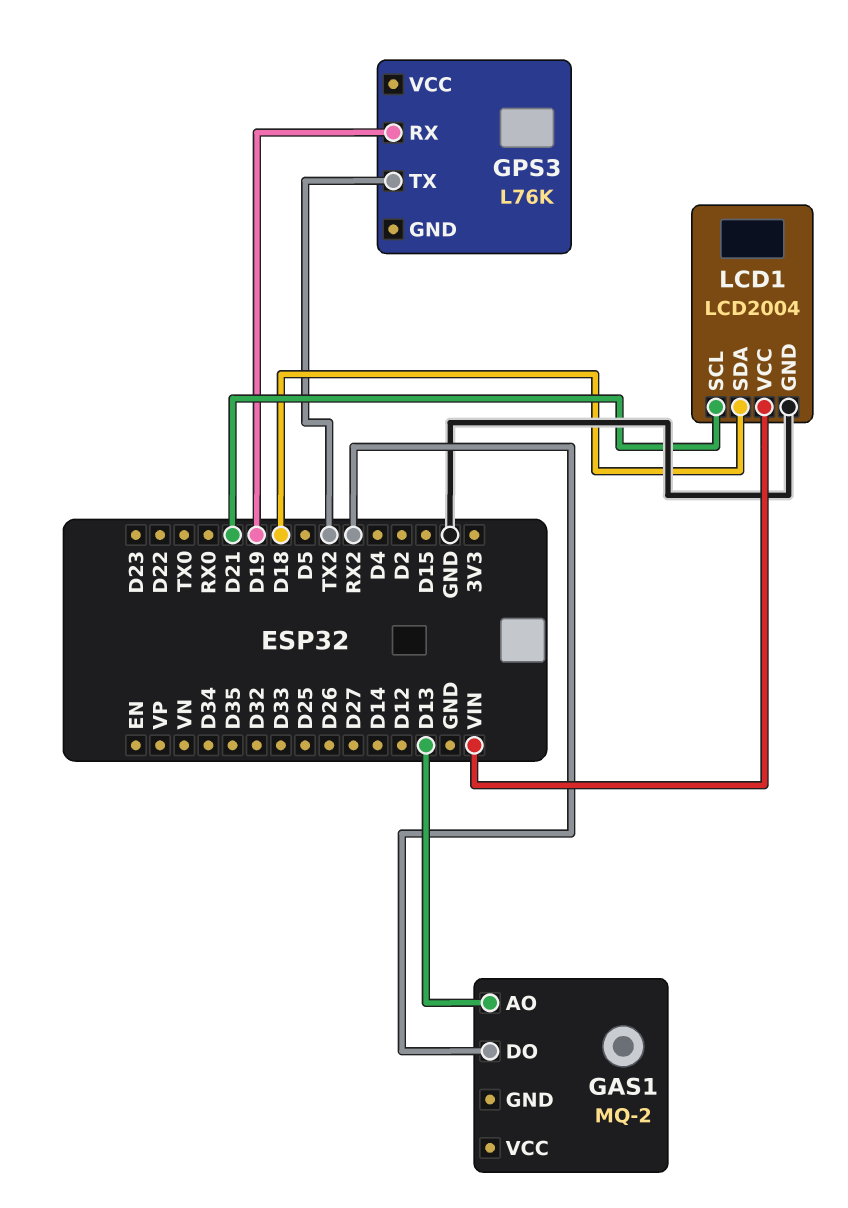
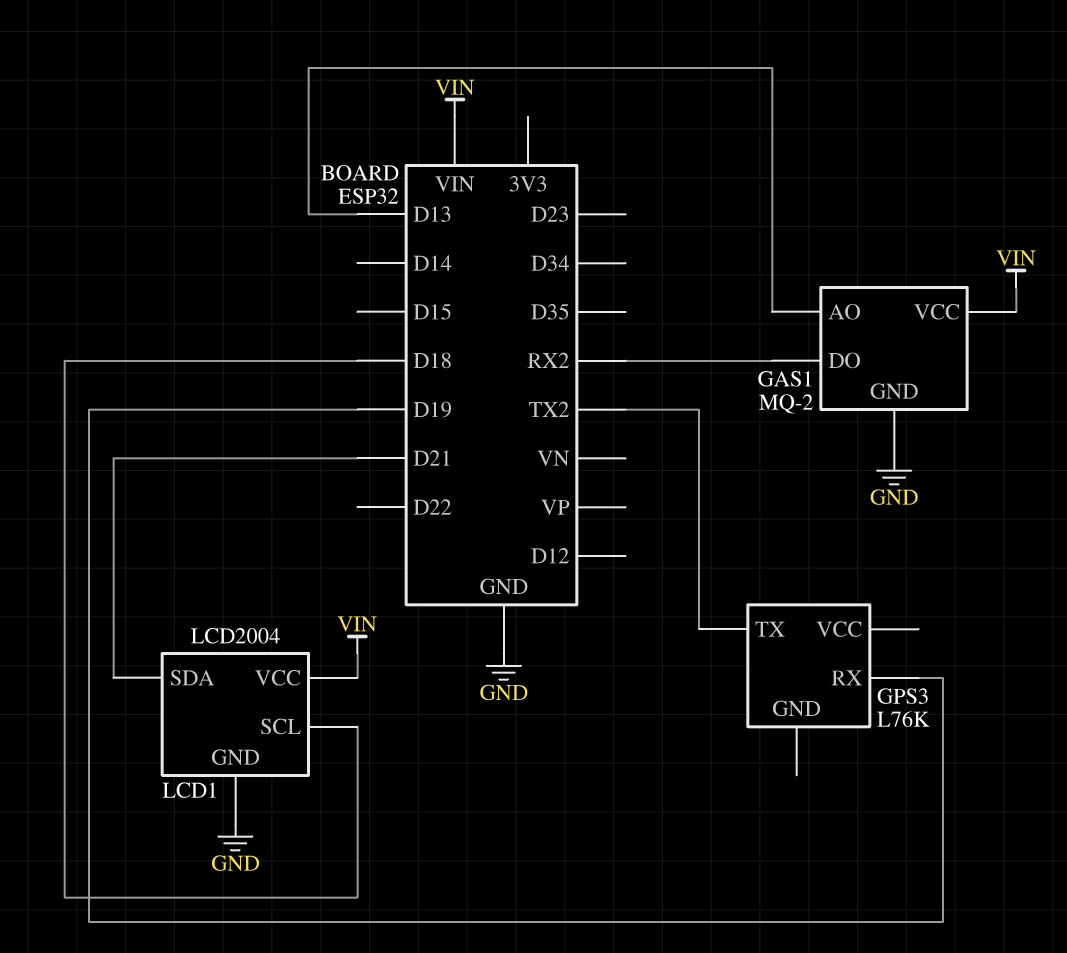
GAS1 pin GND: none -> GND
GAS1 pin VCC: none -> VIN
LCD1 pin SCL: D21 -> D18
LCD1 pin SDA: D18 -> D21

